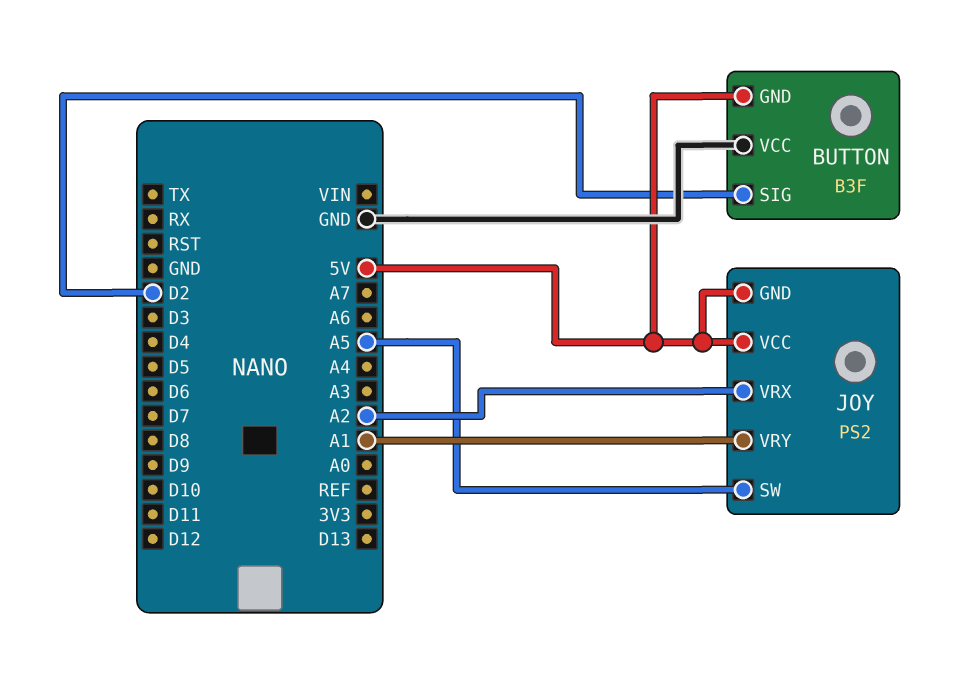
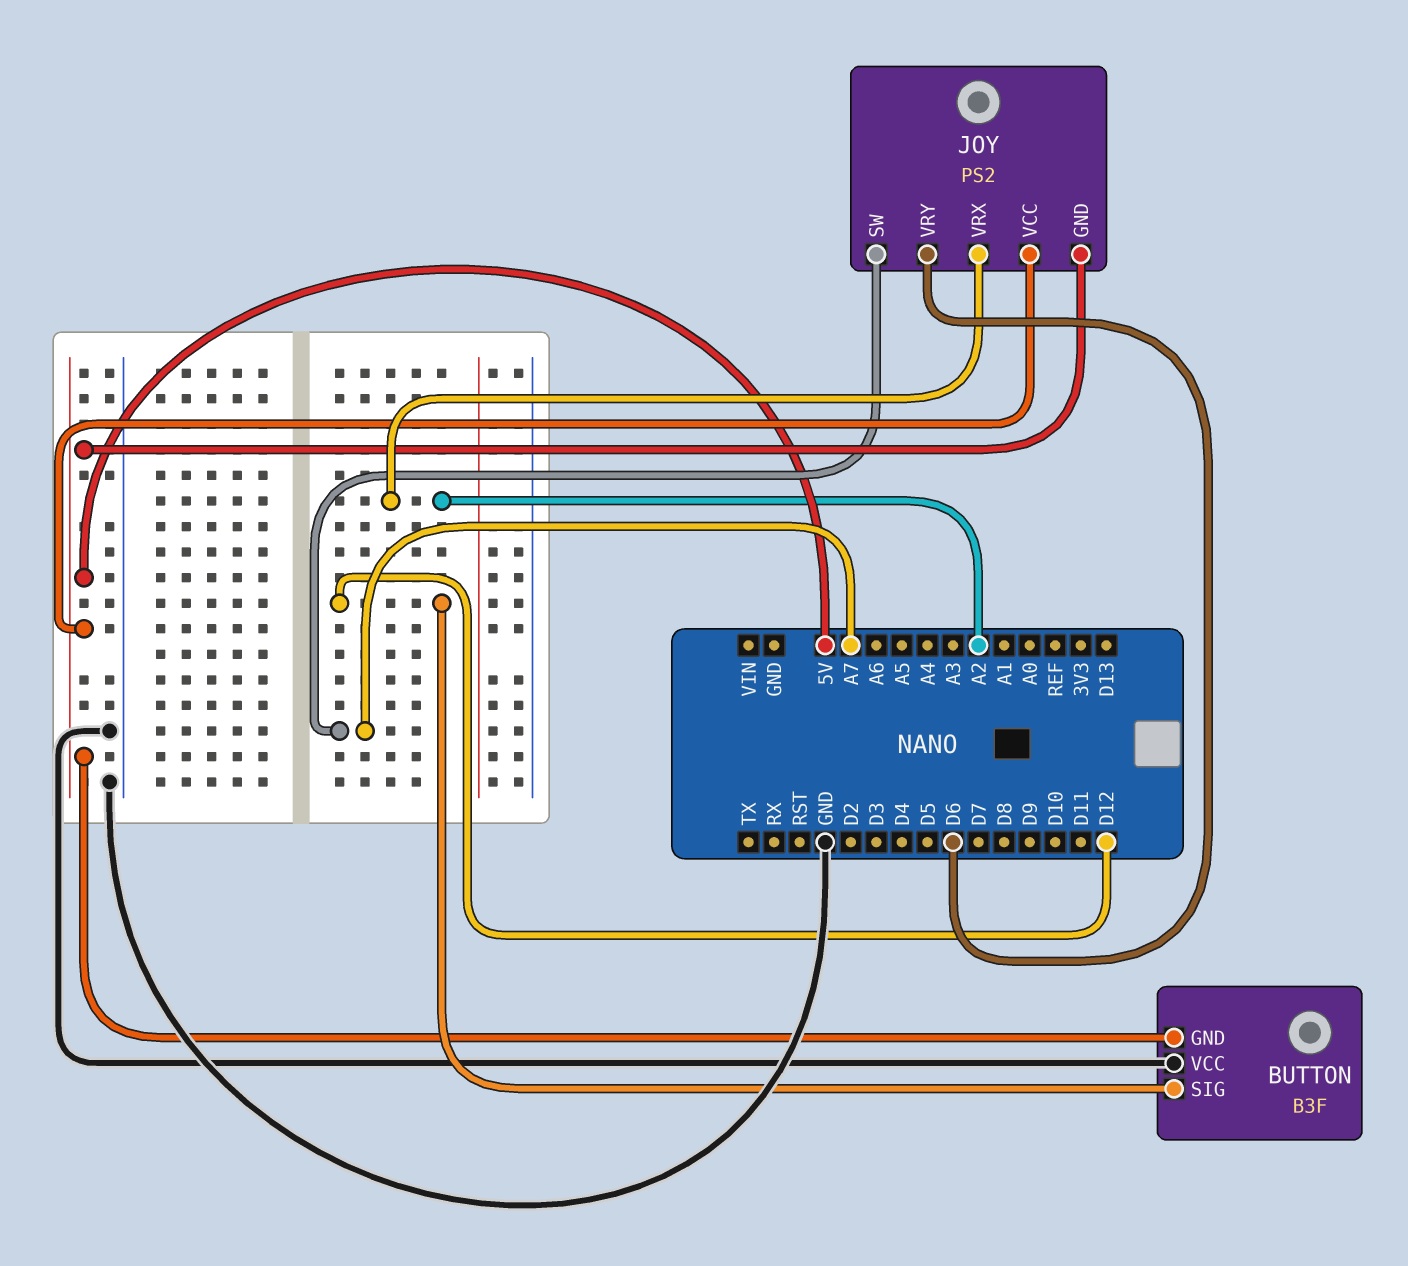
BUTTON pin SIG: D2 -> D12
JOY pin SW: A5 -> A7
JOY pin VRY: A1 -> D6

